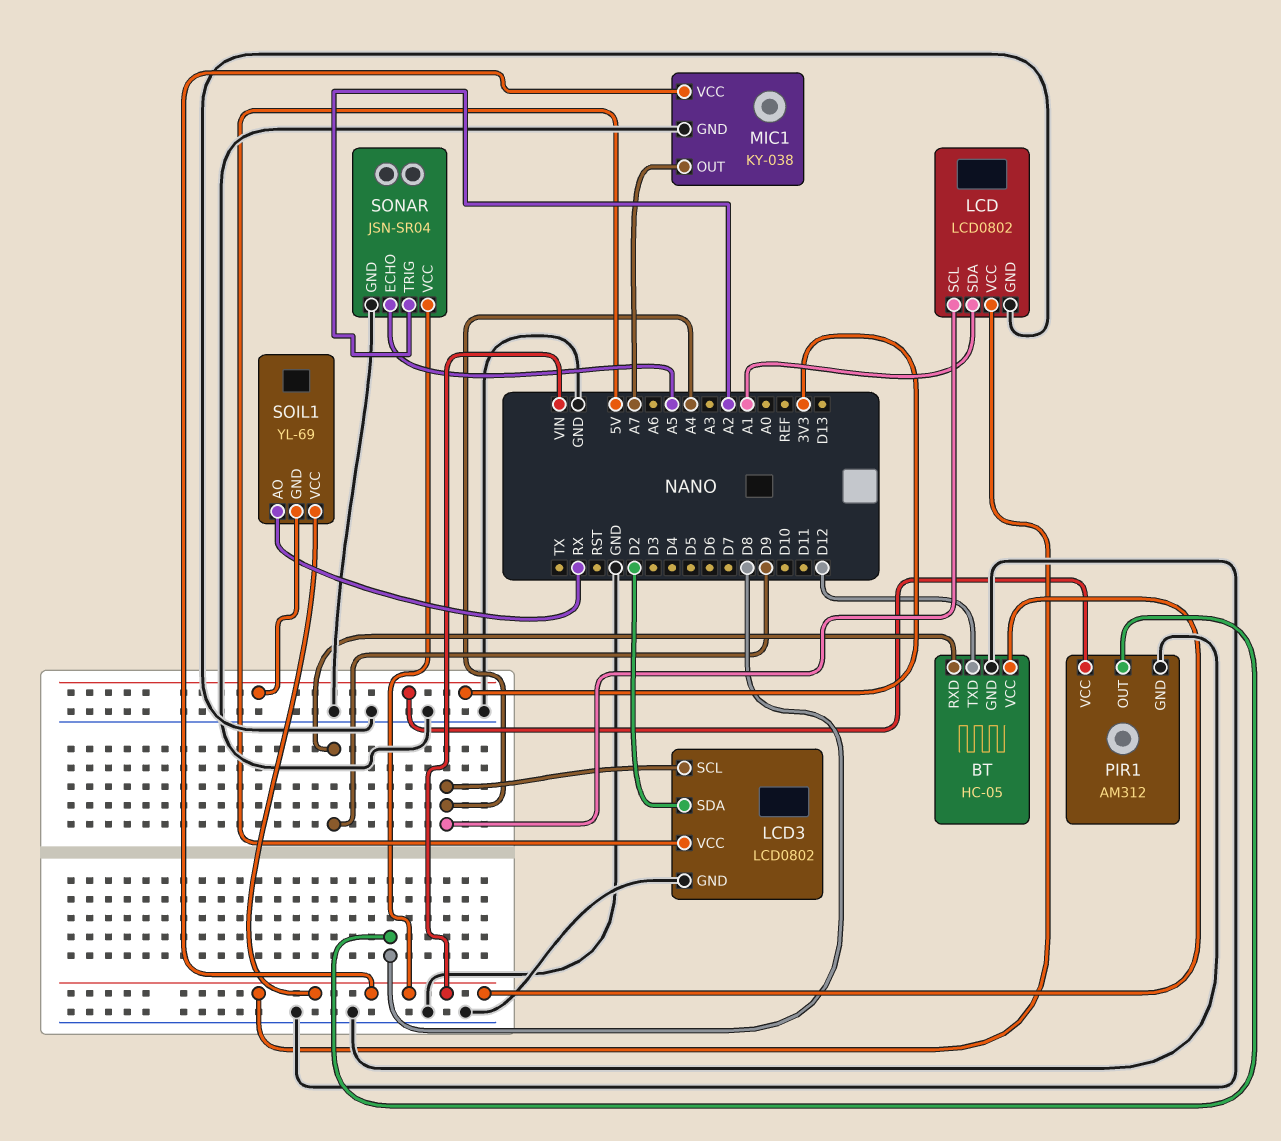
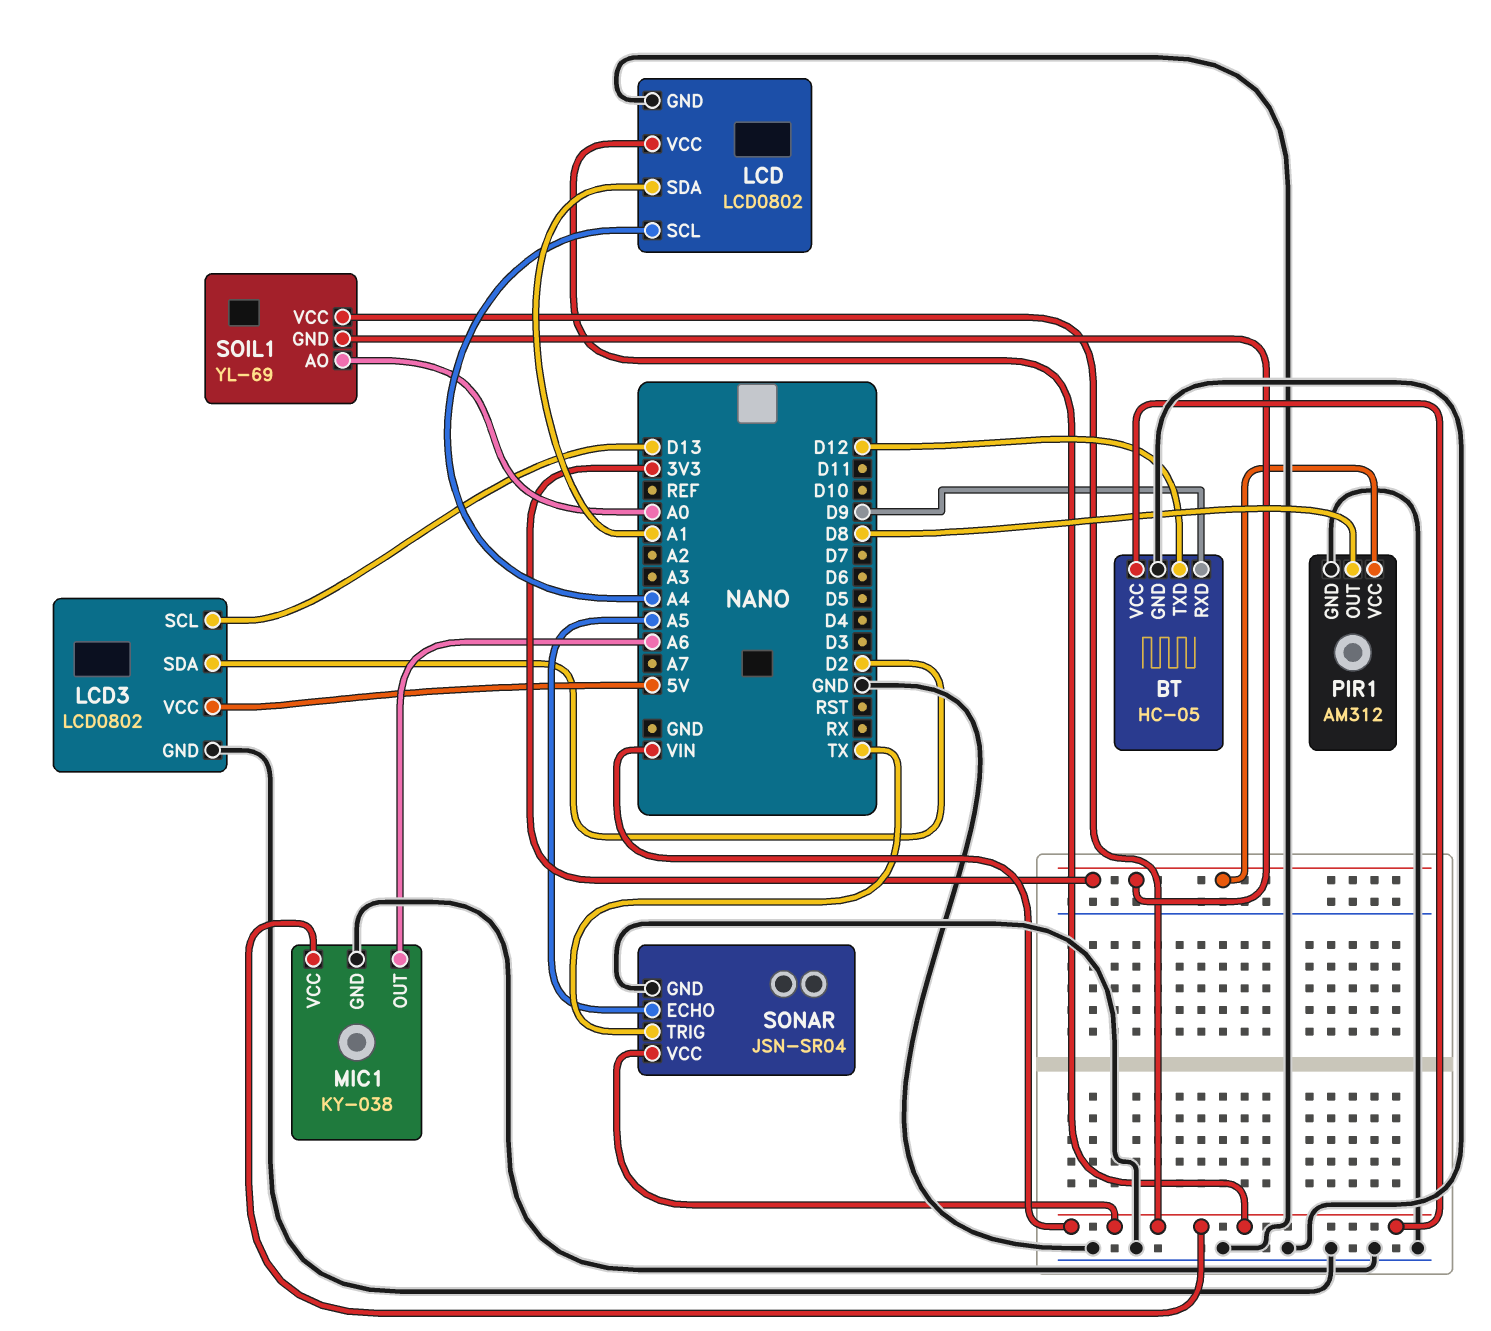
LCD3 pin SCL: A4 -> D13
MIC1 pin OUT: A7 -> A6
SOIL1 pin AO: RX -> A0
SONAR pin TRIG: A2 -> TX

